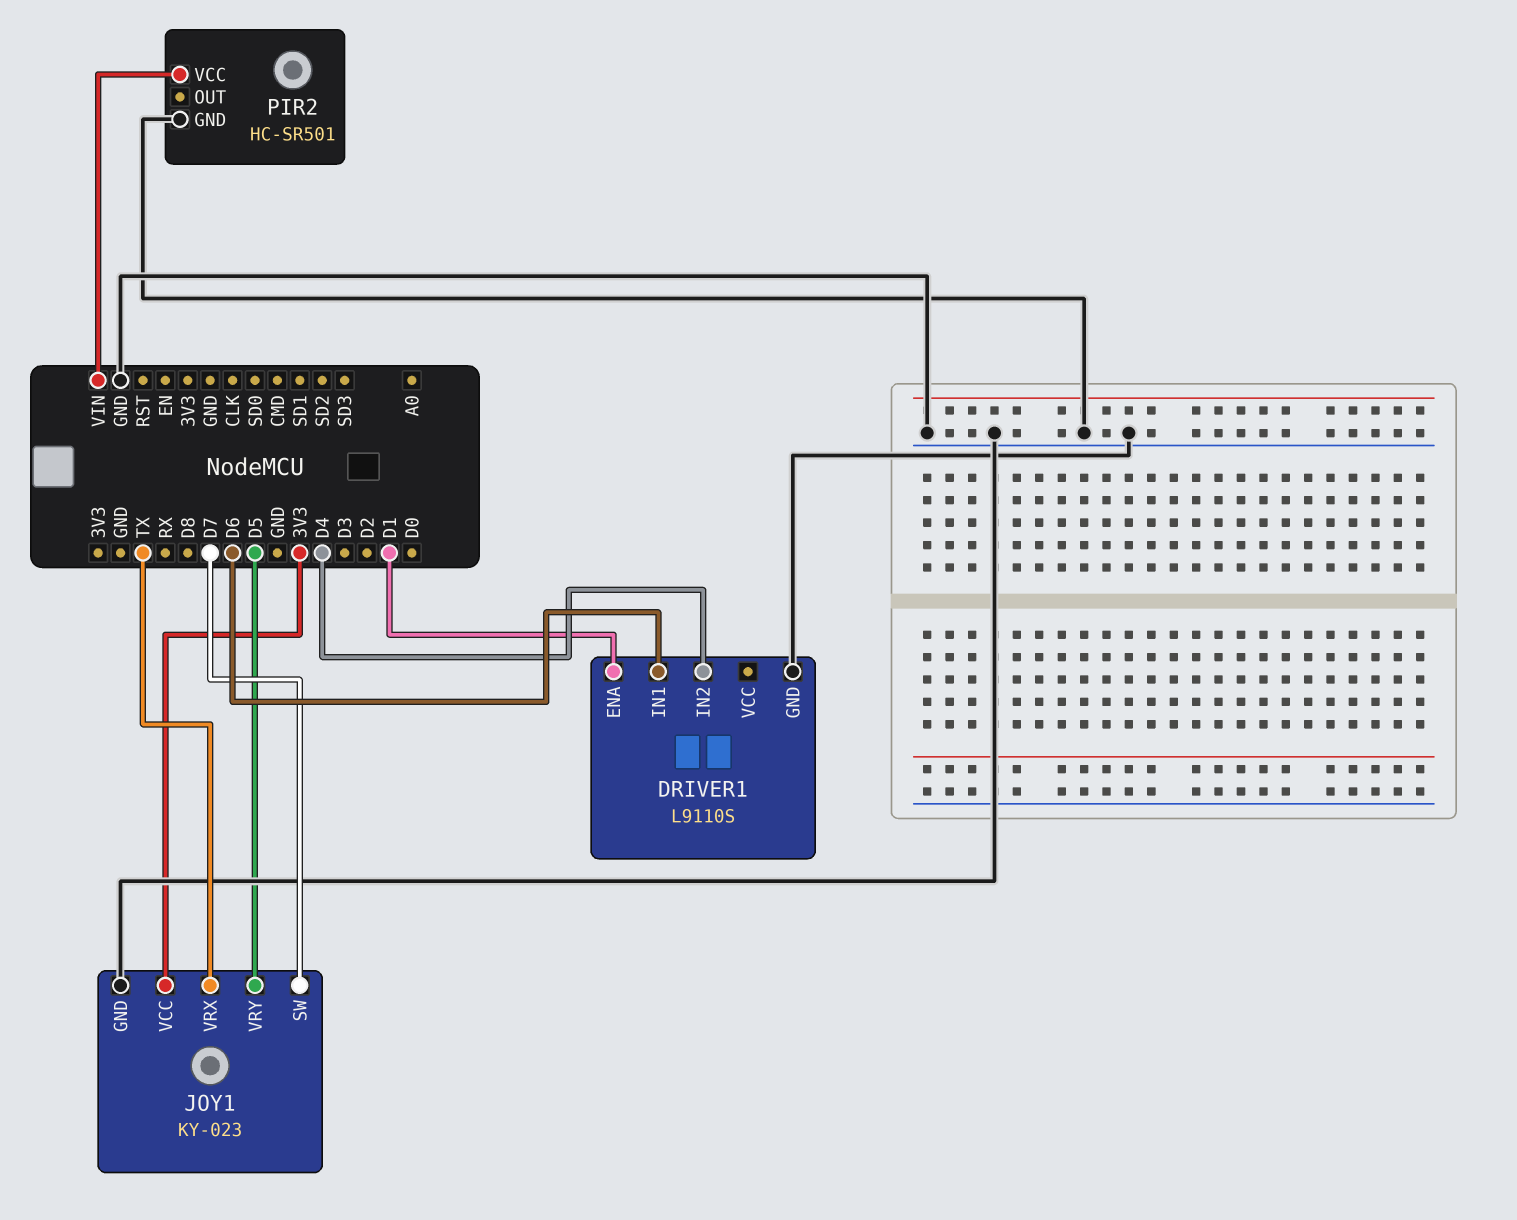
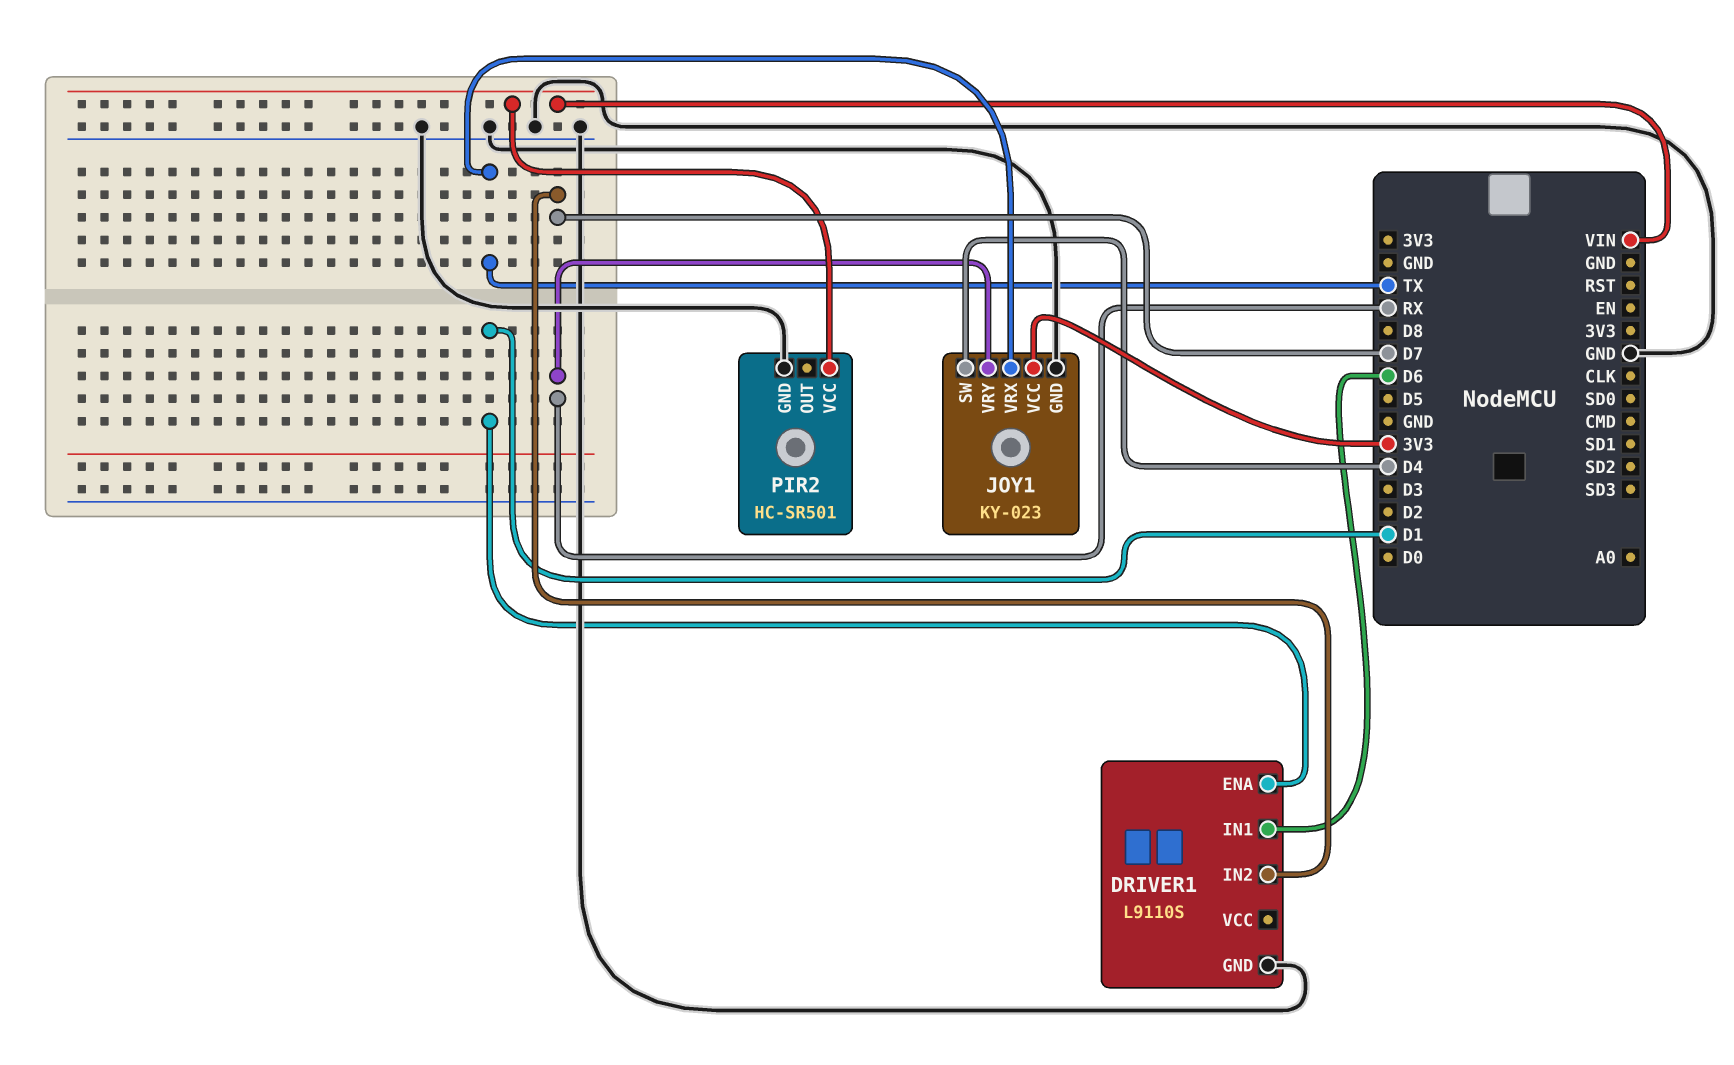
DRIVER1 pin IN2: D4 -> D7
JOY1 pin SW: D7 -> D4
JOY1 pin VRY: D5 -> RX

